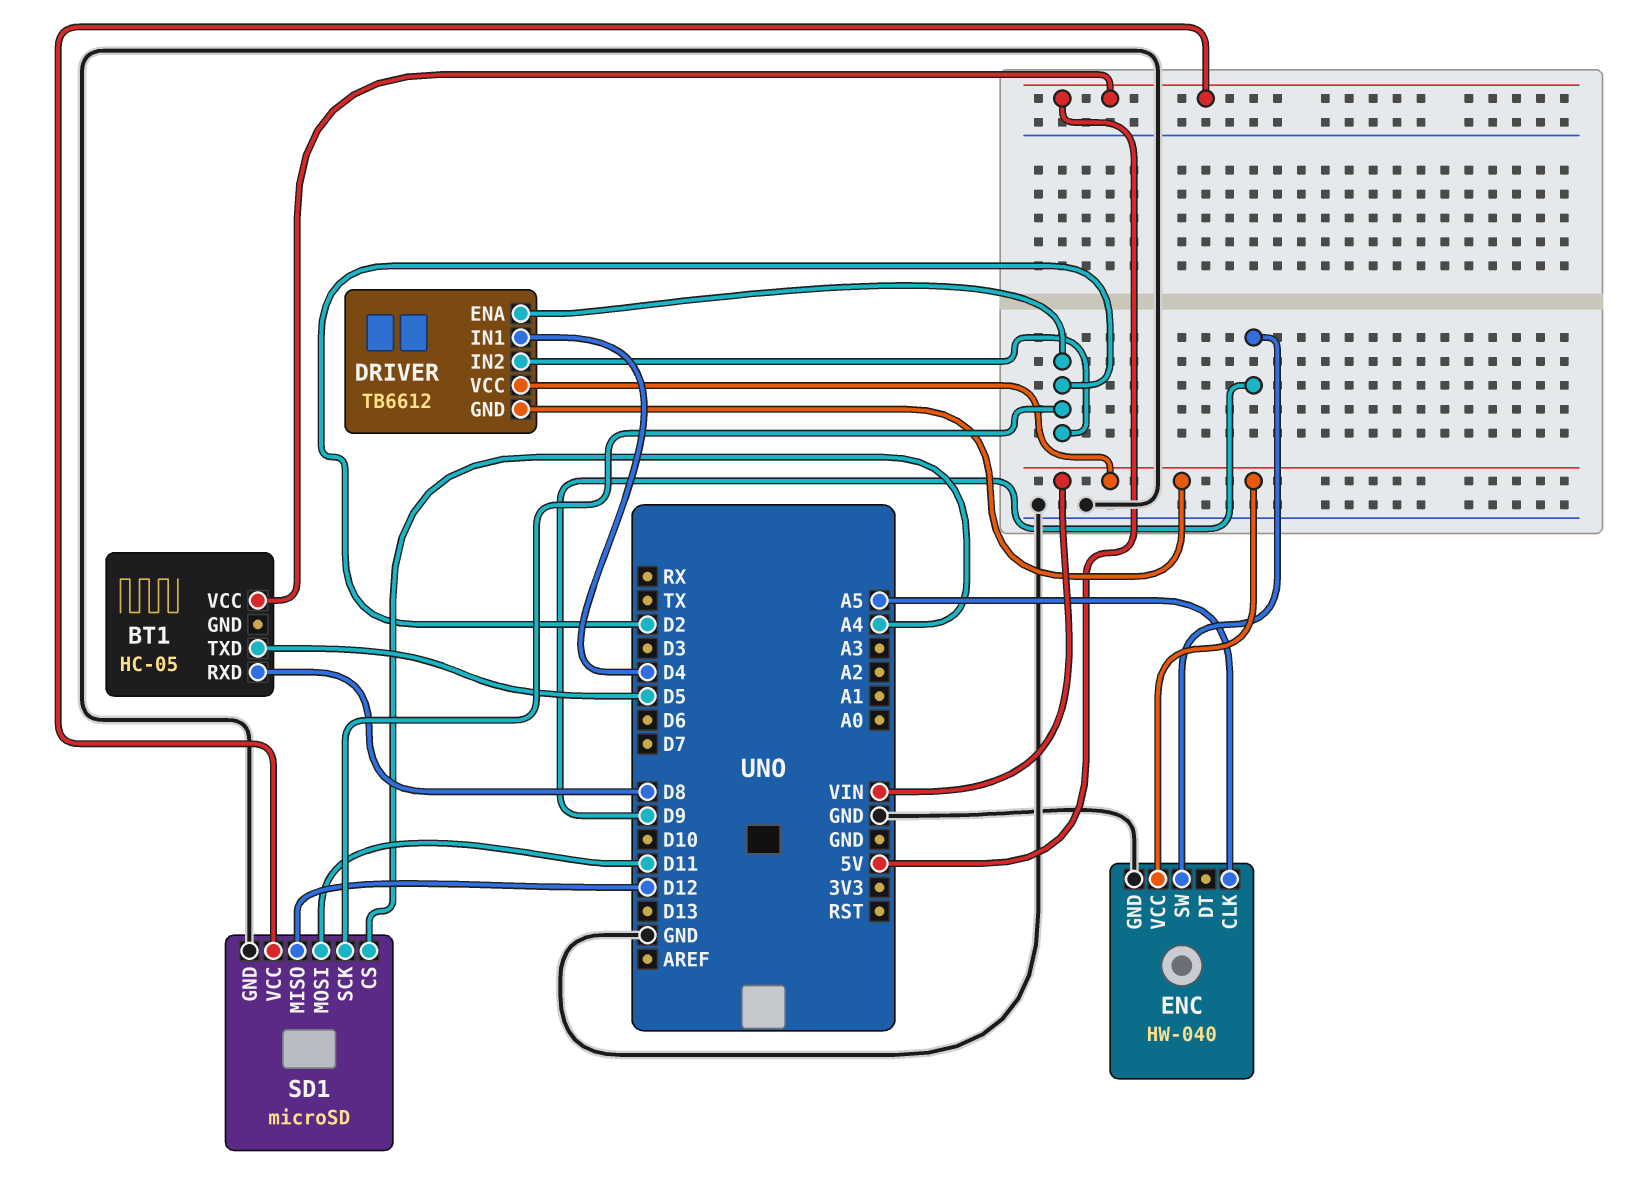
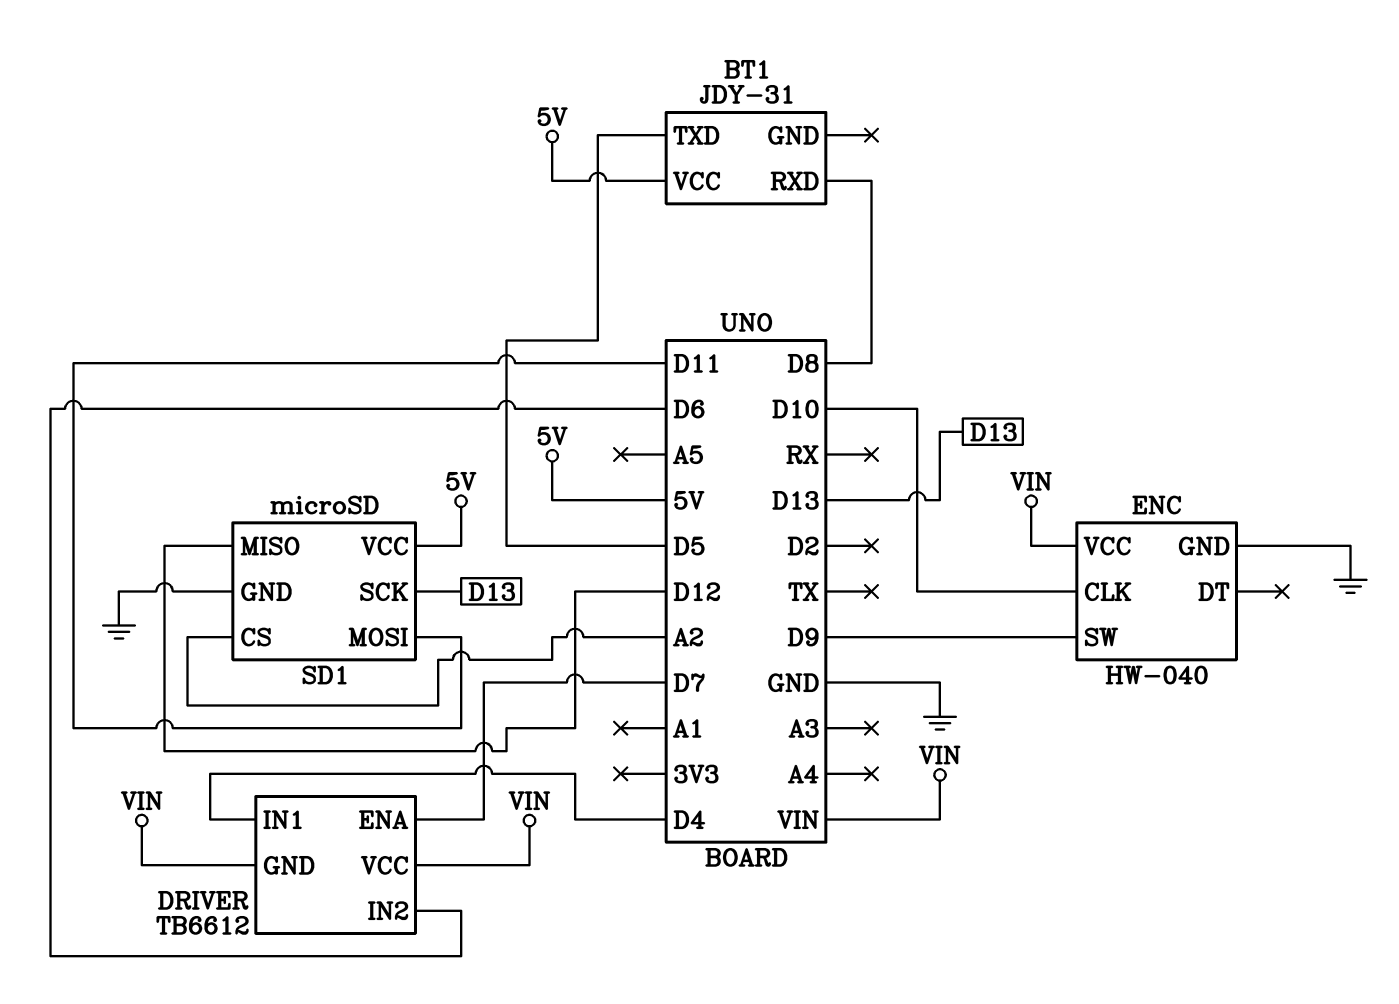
BT1: HC-05 -> JDY-31
DRIVER pin ENA: D2 -> D7
DRIVER pin IN2: D2 -> D6
ENC pin CLK: A5 -> D10
SD1 pin CS: A4 -> A2
SD1 pin SCK: D2 -> D13

